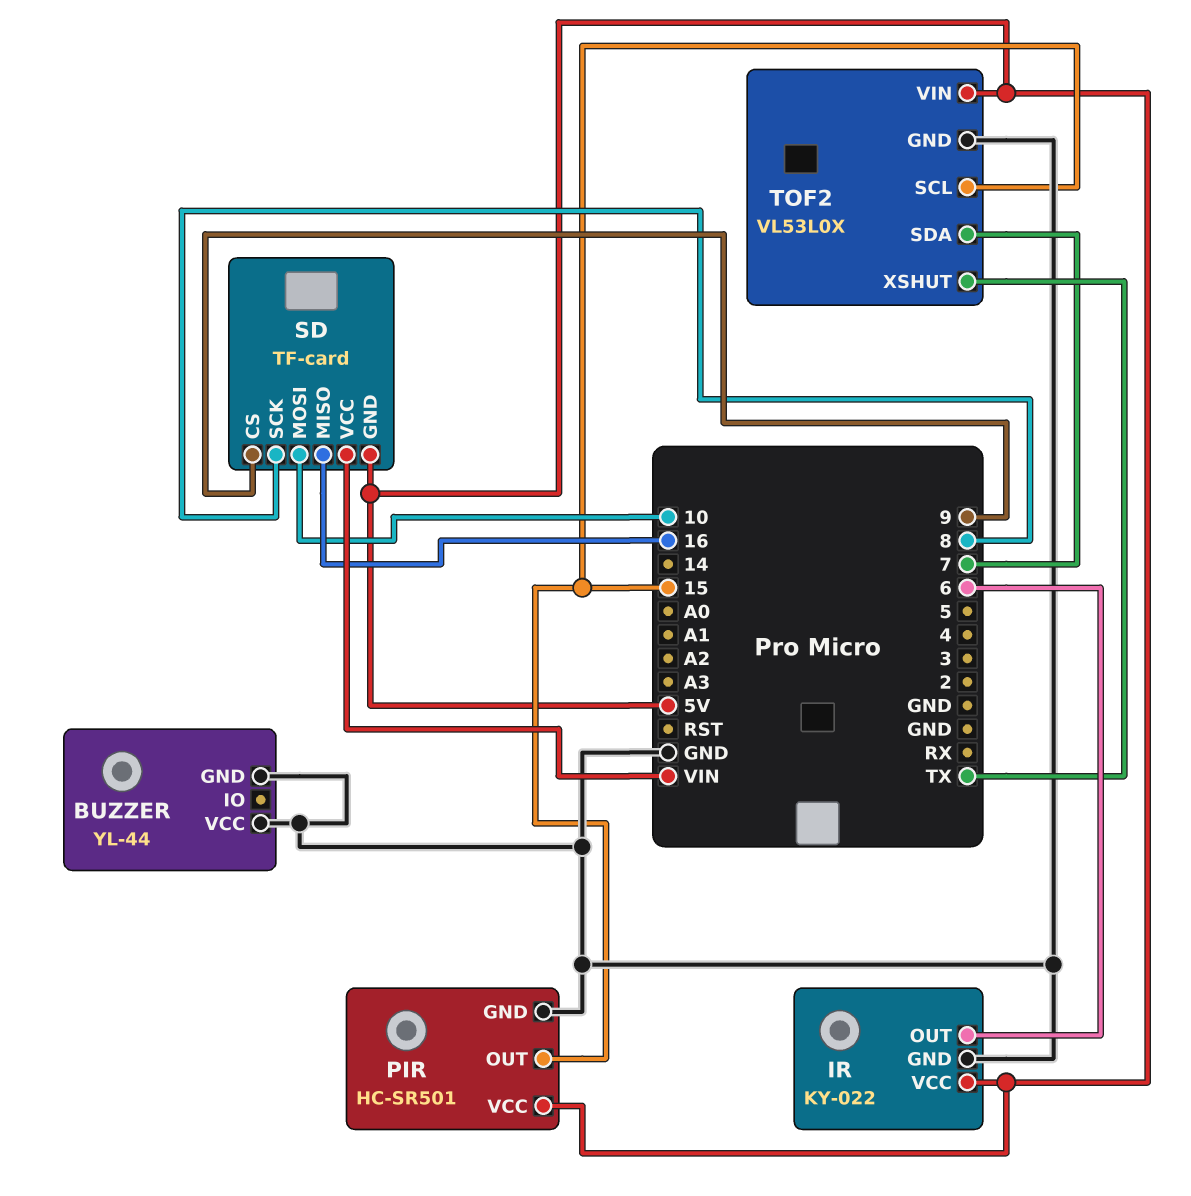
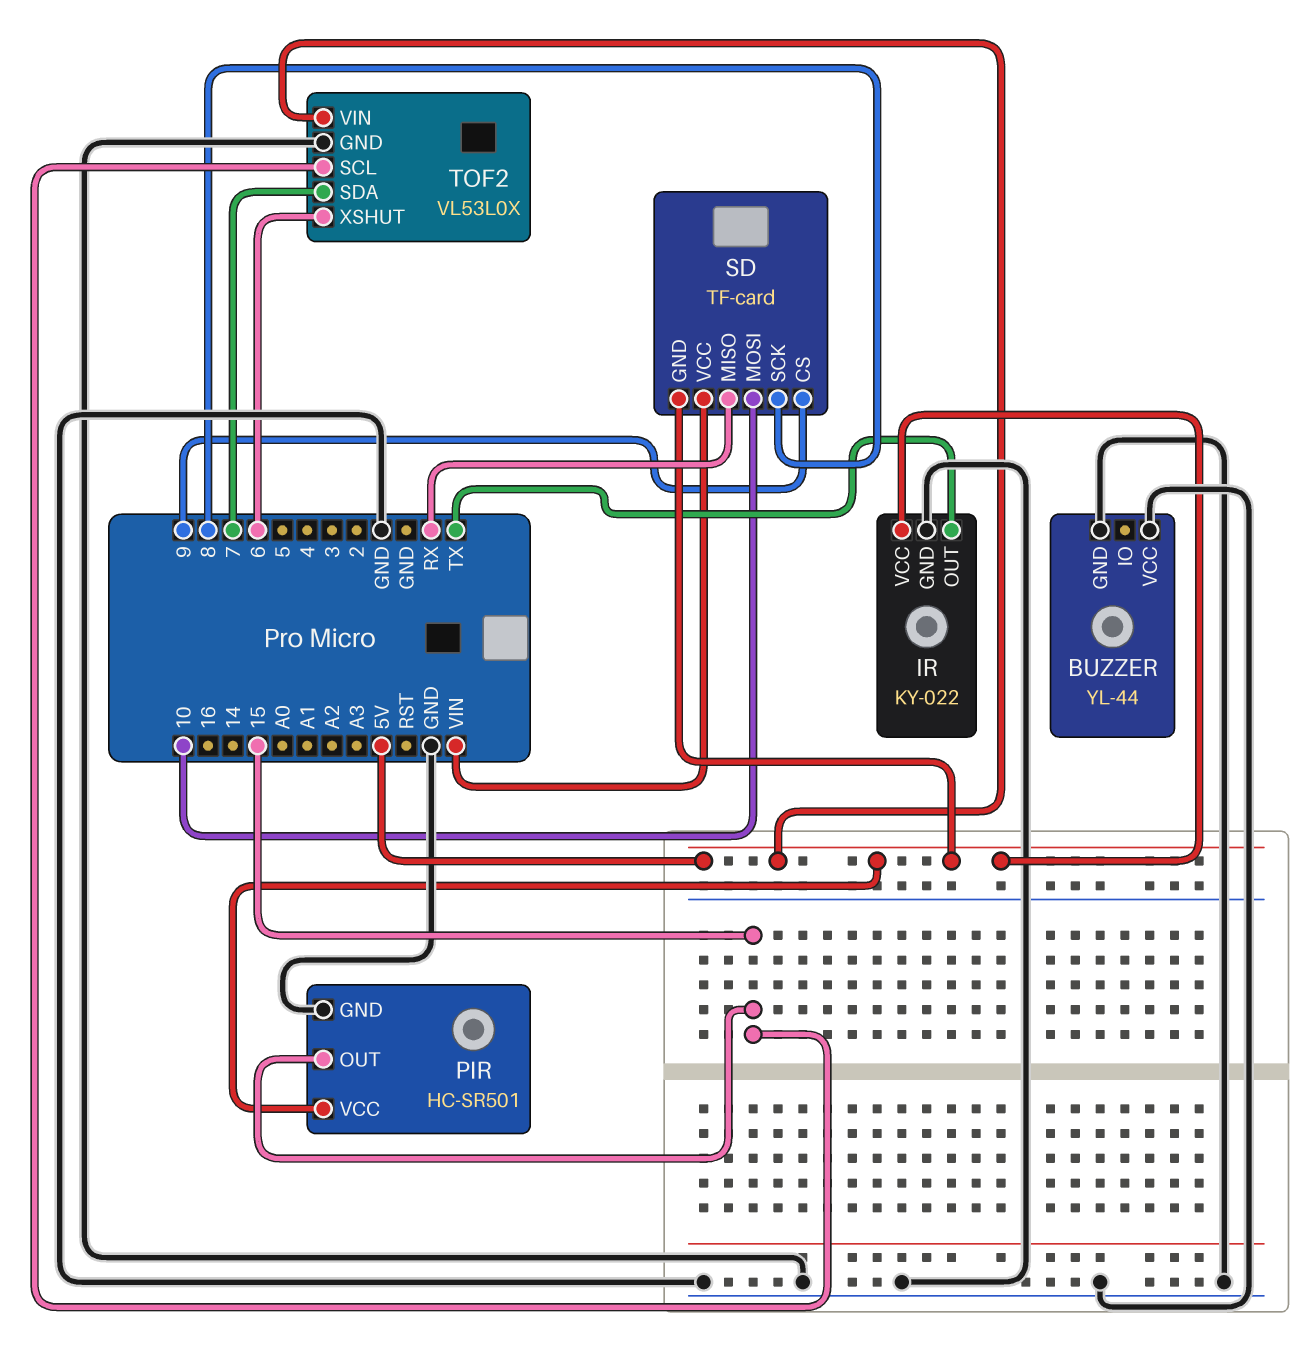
IR pin OUT: 6 -> TX
SD pin MISO: 16 -> RX
TOF2 pin XSHUT: TX -> 6

